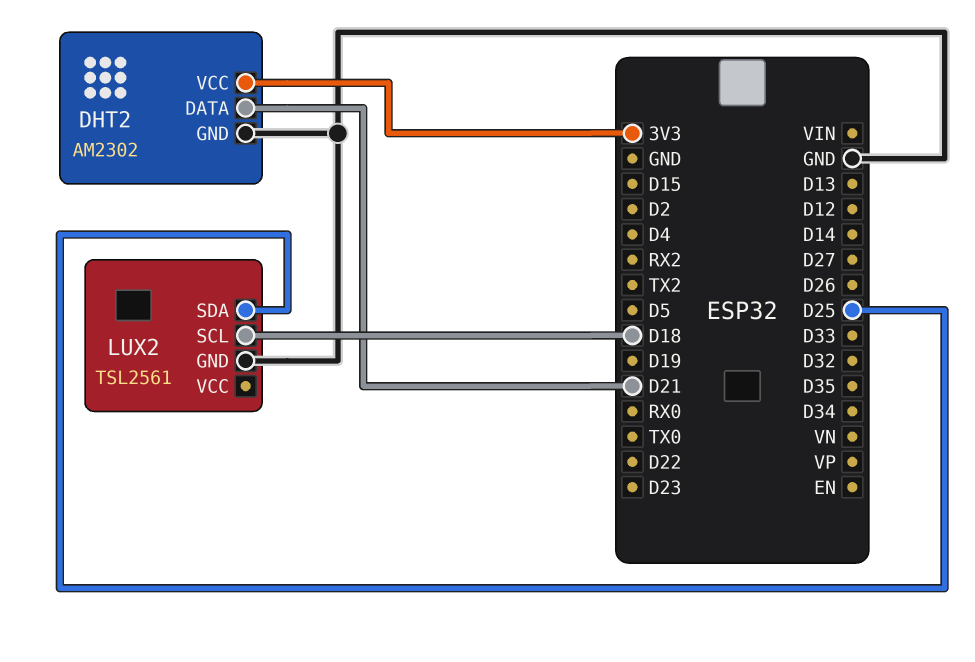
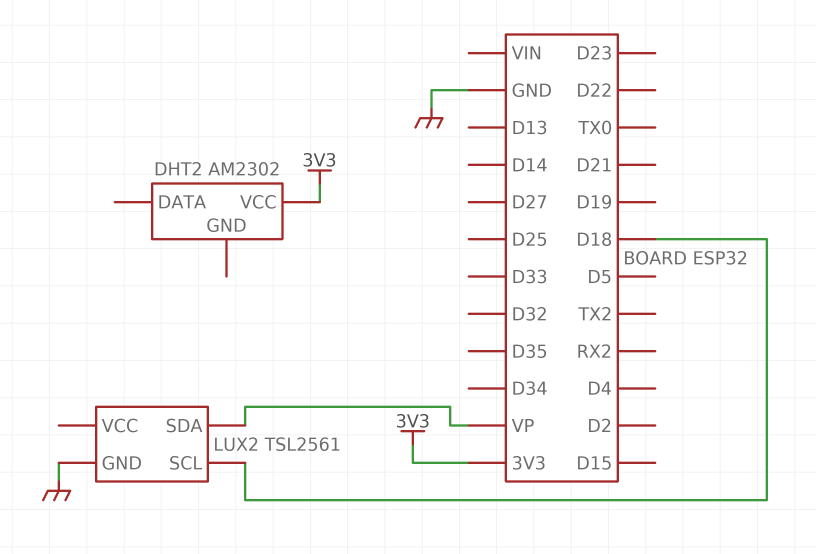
DHT2 pin DATA: D21 -> none
DHT2 pin GND: GND -> none
LUX2 pin SDA: D25 -> VP

